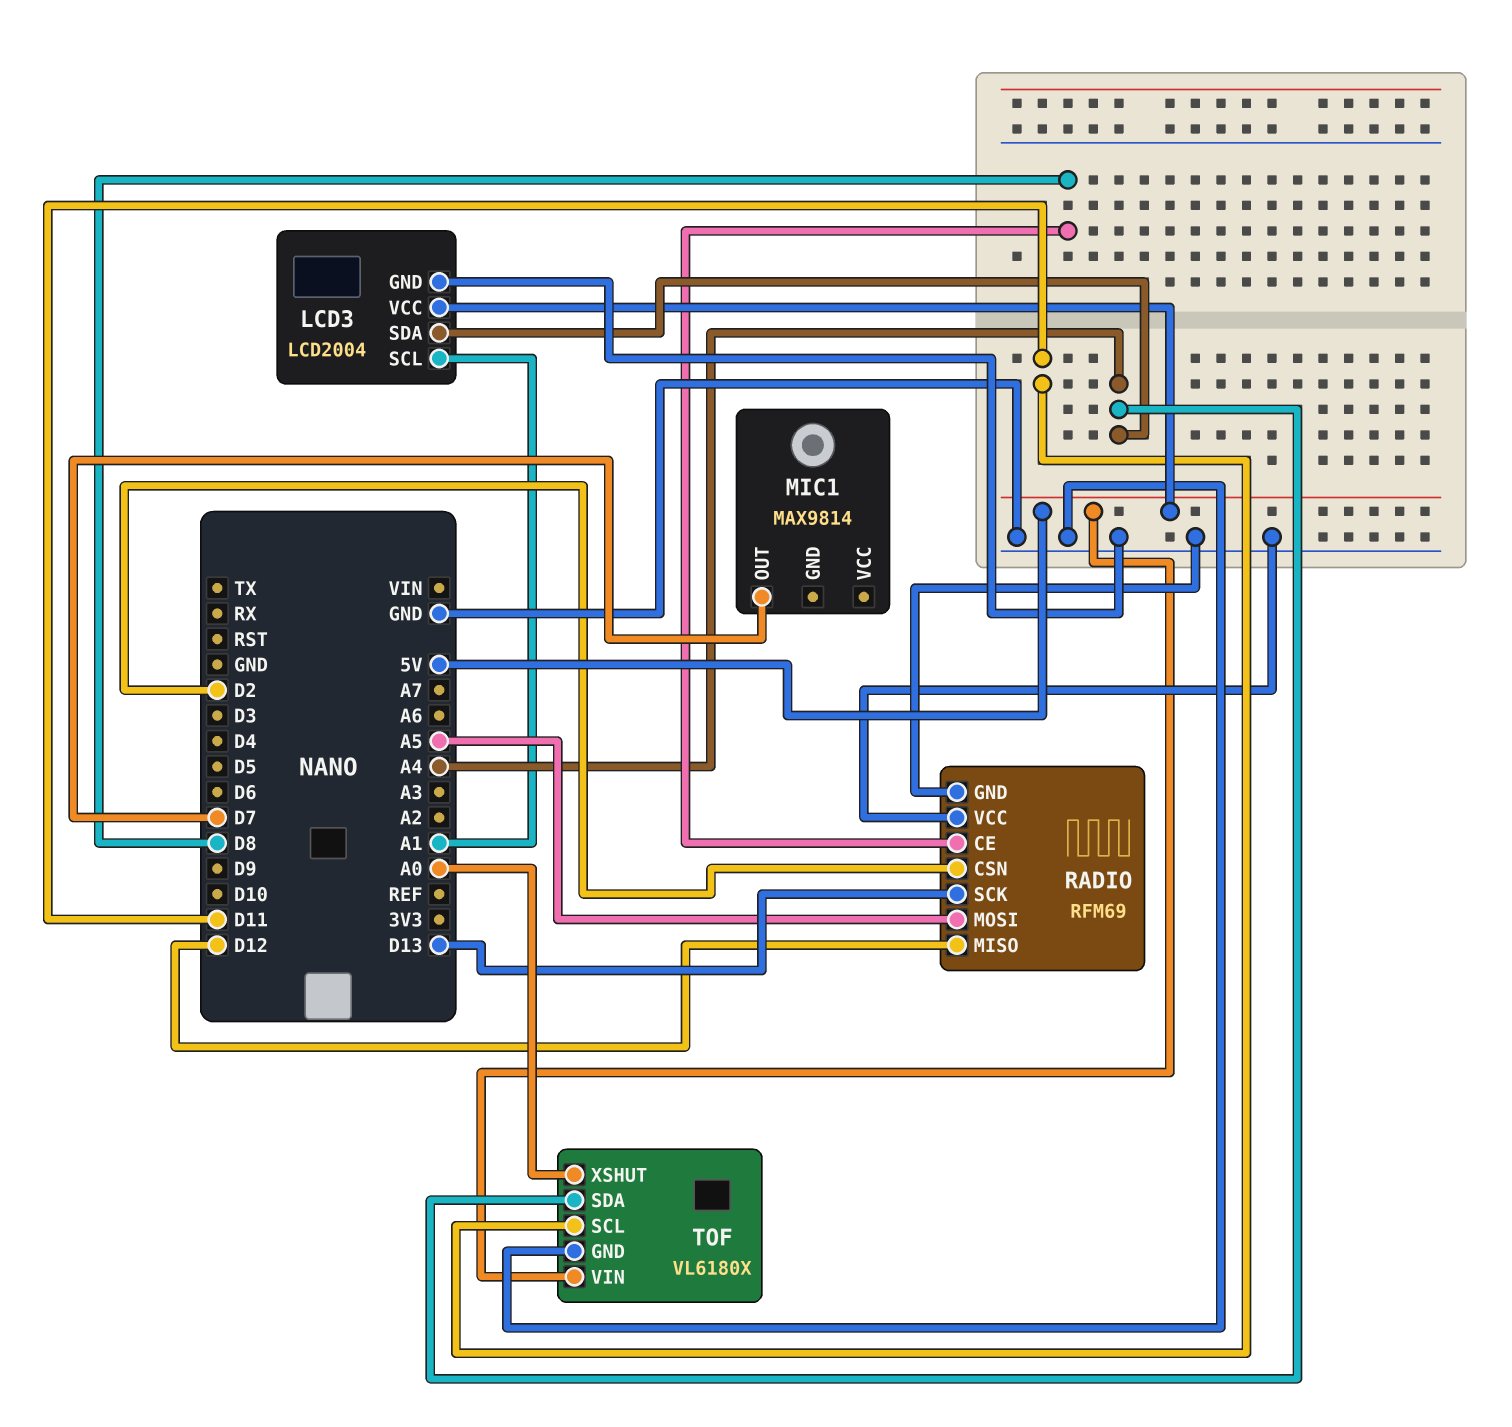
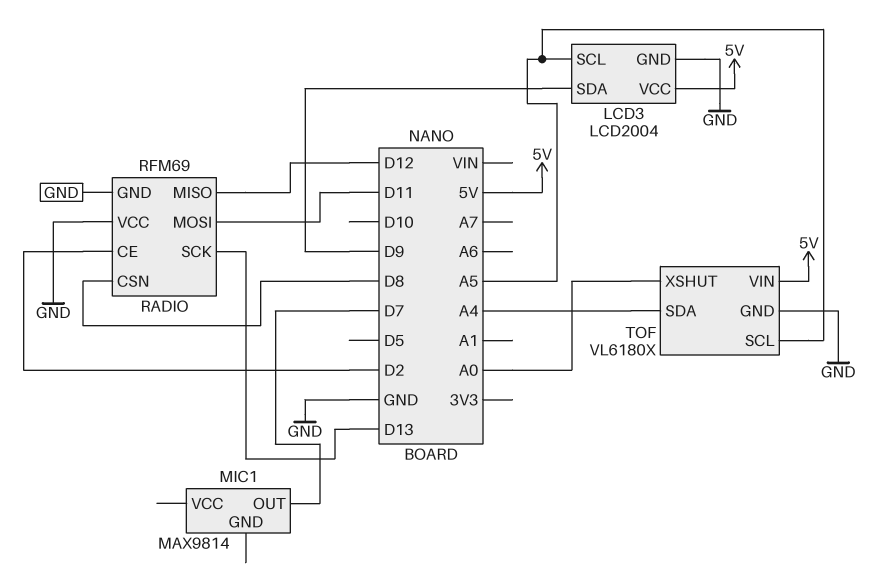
LCD3 pin SCL: A1 -> A5
LCD3 pin SDA: A4 -> D9
RADIO pin CE: D8 -> D2
RADIO pin CSN: D2 -> D8
RADIO pin MOSI: A5 -> D11
TOF pin SCL: D11 -> A5

